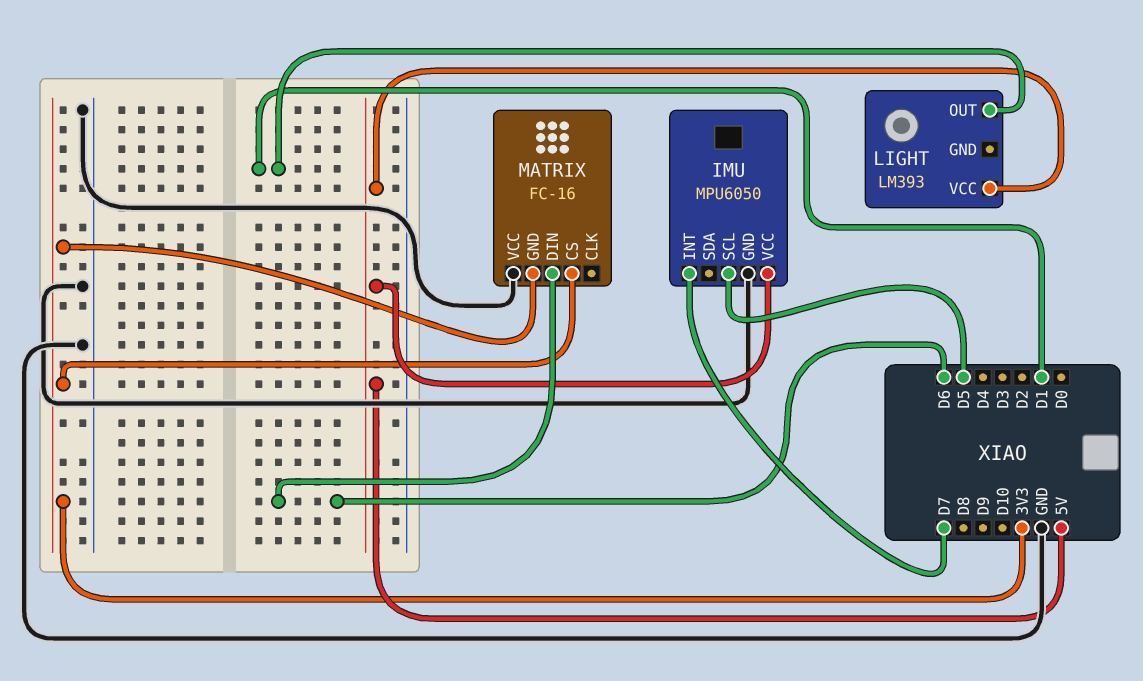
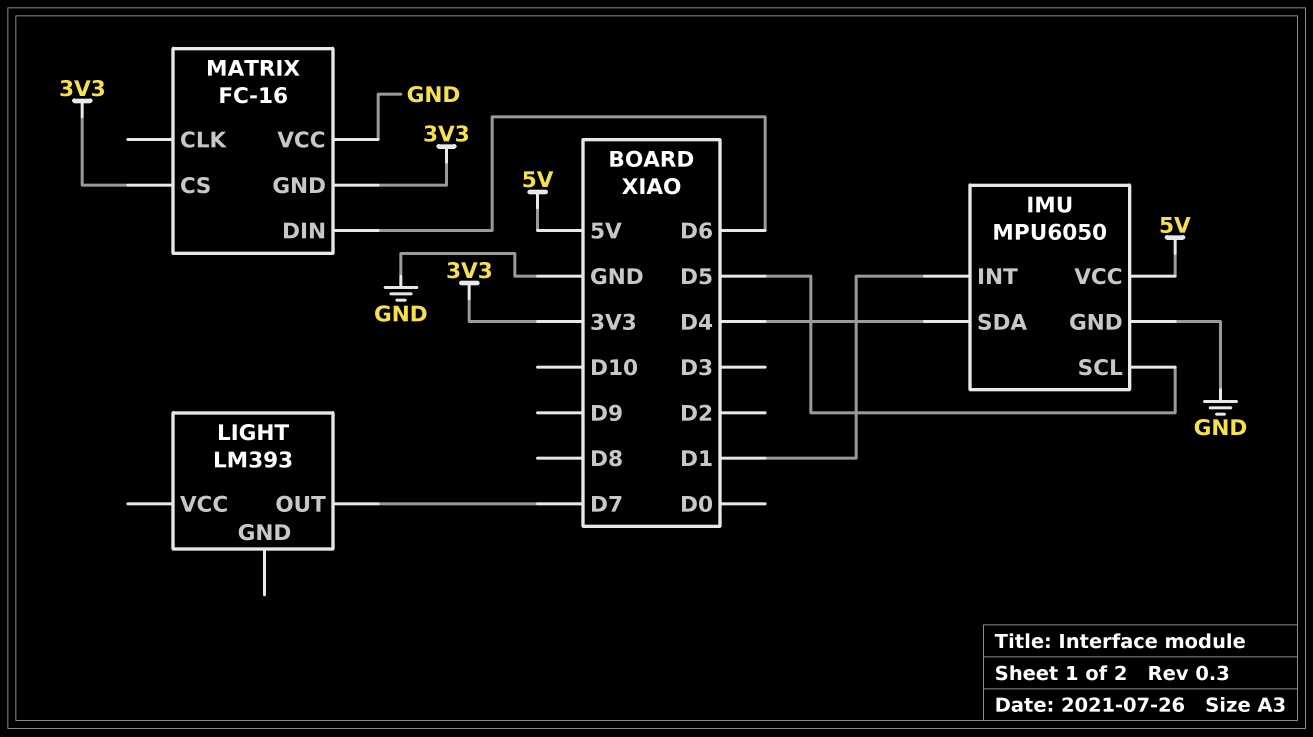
IMU pin INT: D7 -> D1
IMU pin SDA: none -> D4
LIGHT pin OUT: D1 -> D7
LIGHT pin VCC: 5V -> none

